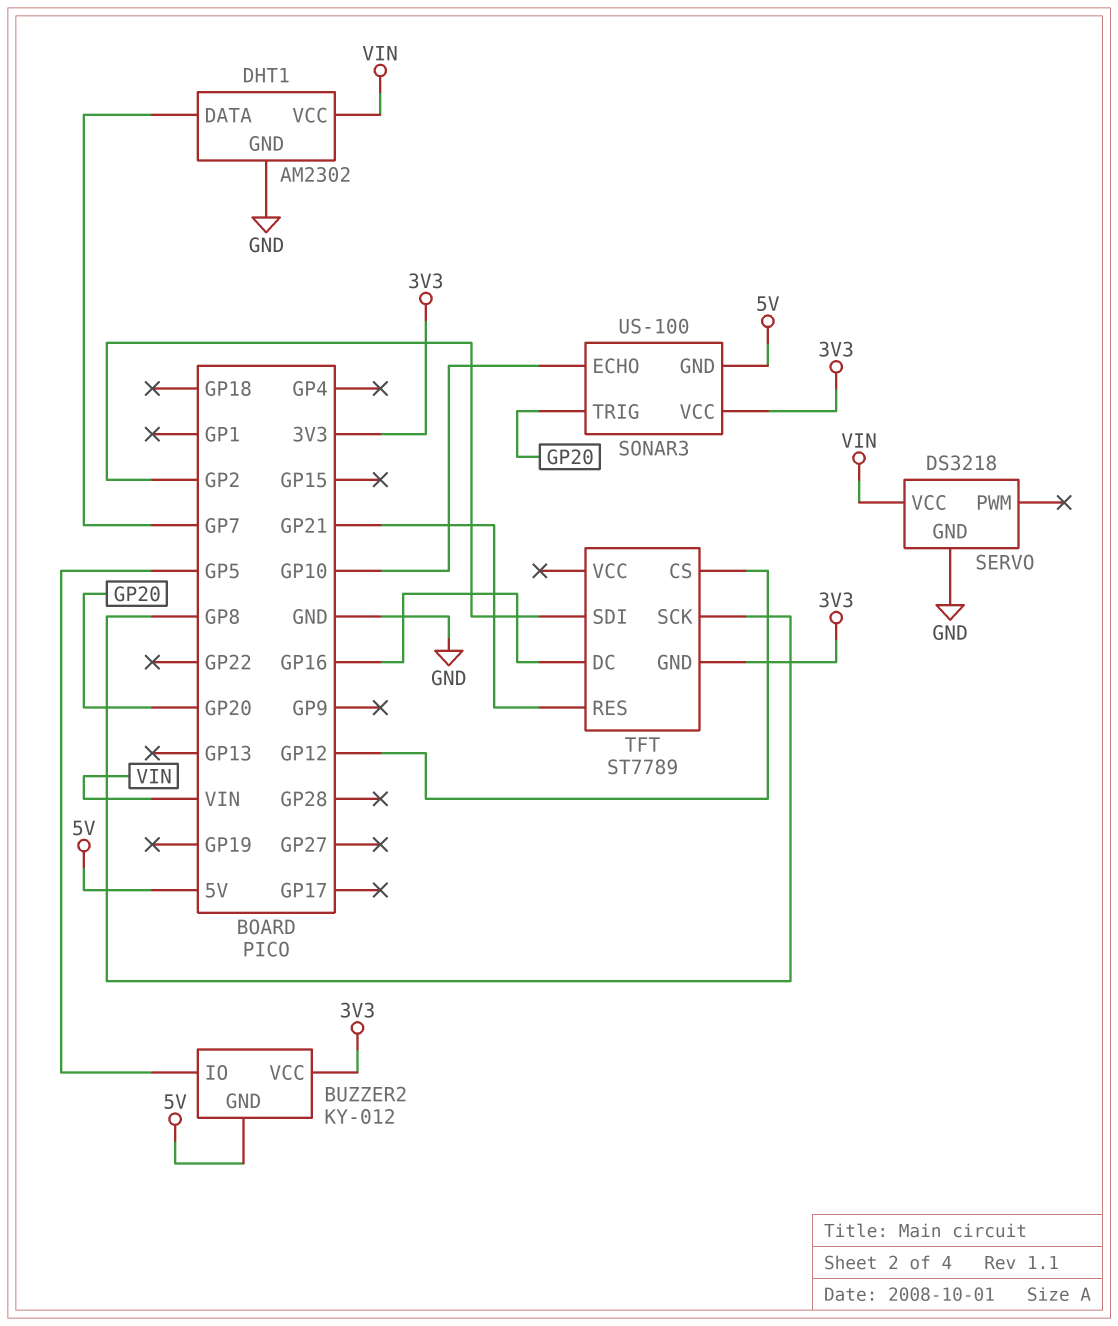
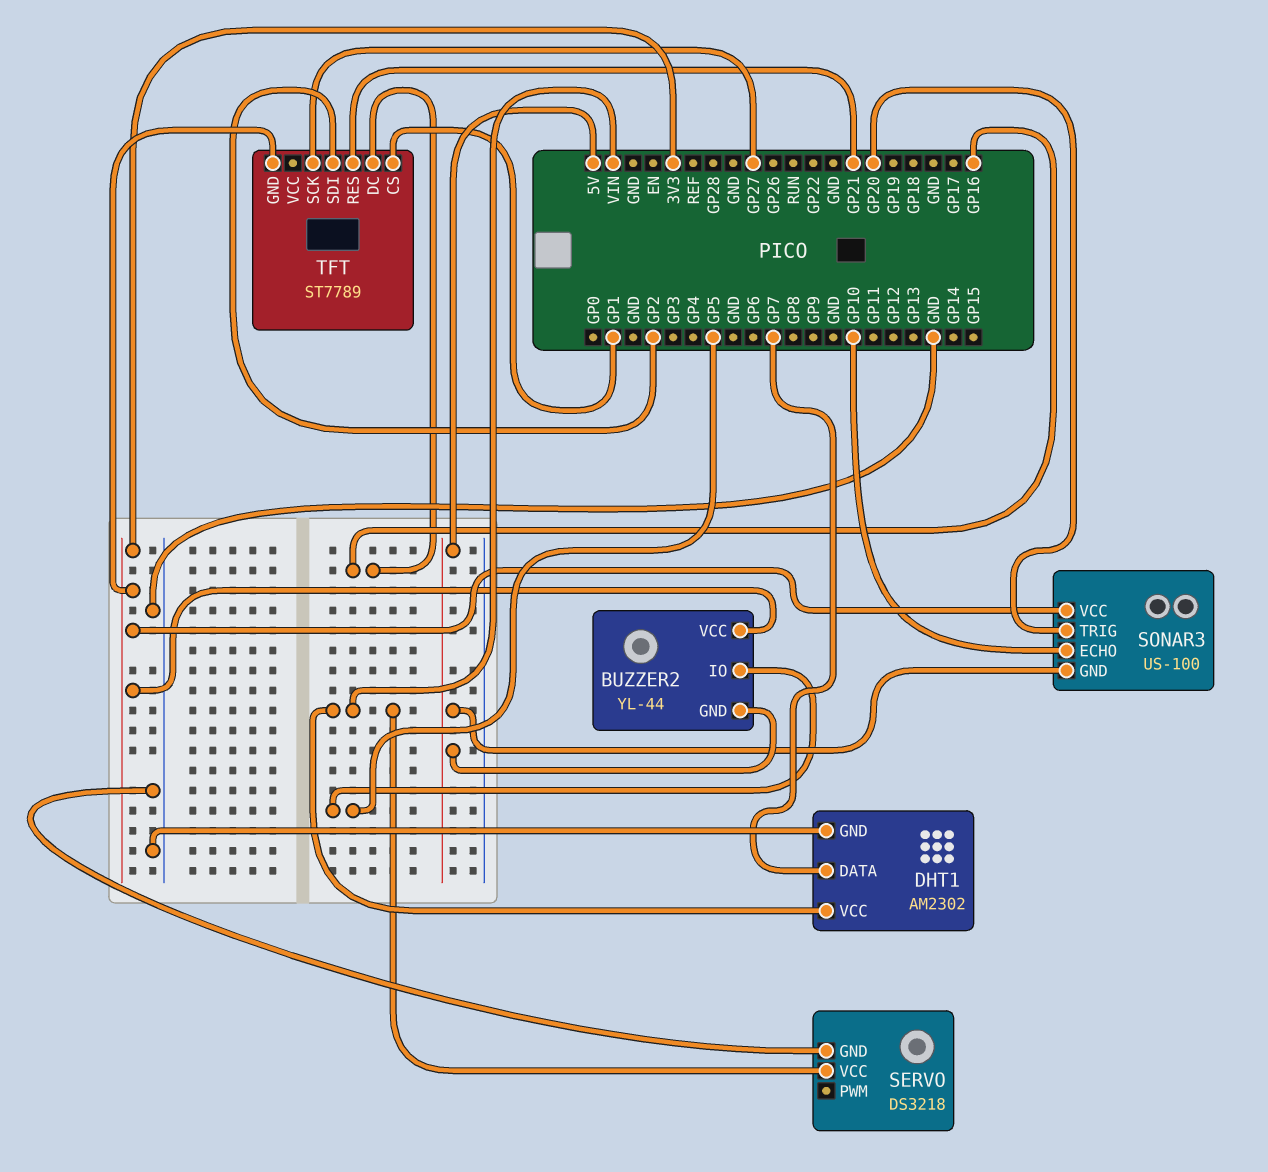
BUZZER2: KY-012 -> YL-44
TFT pin CS: GP12 -> GP1
TFT pin SCK: GP8 -> GP27

